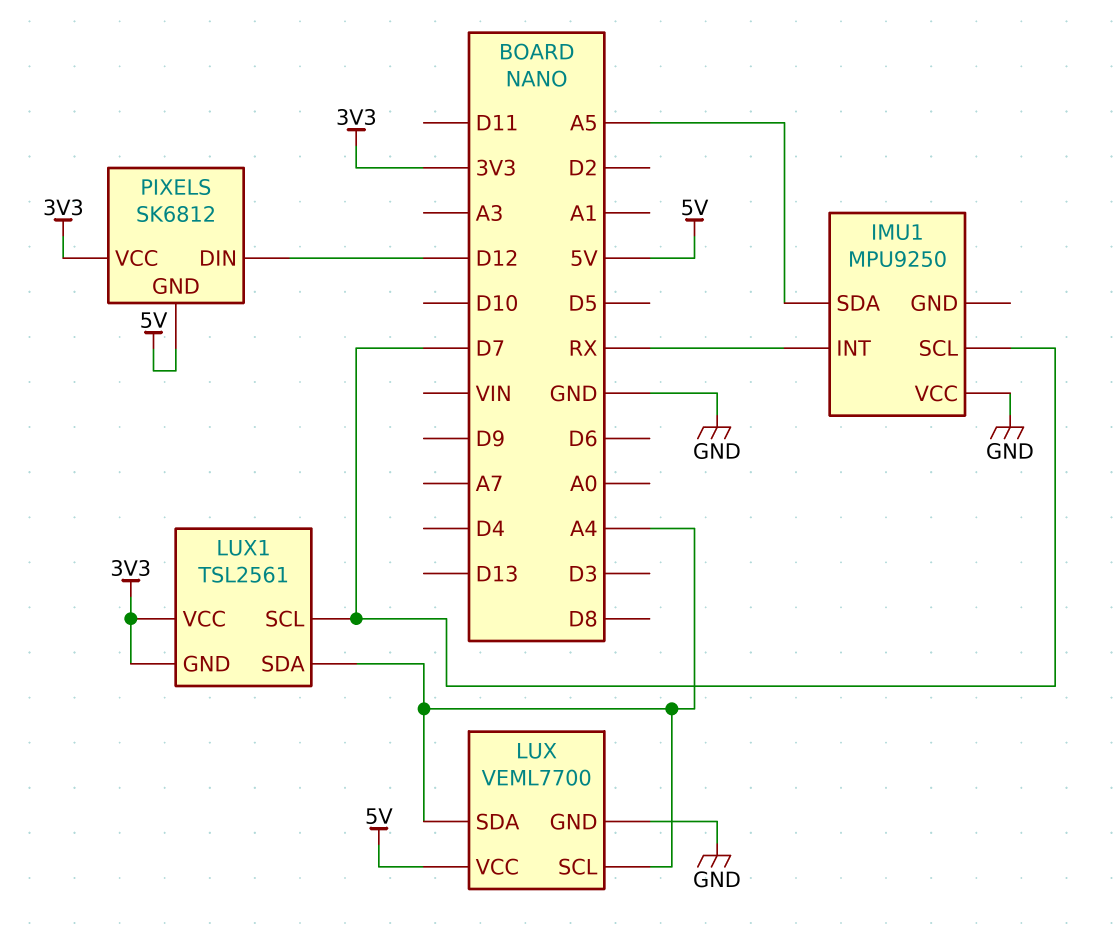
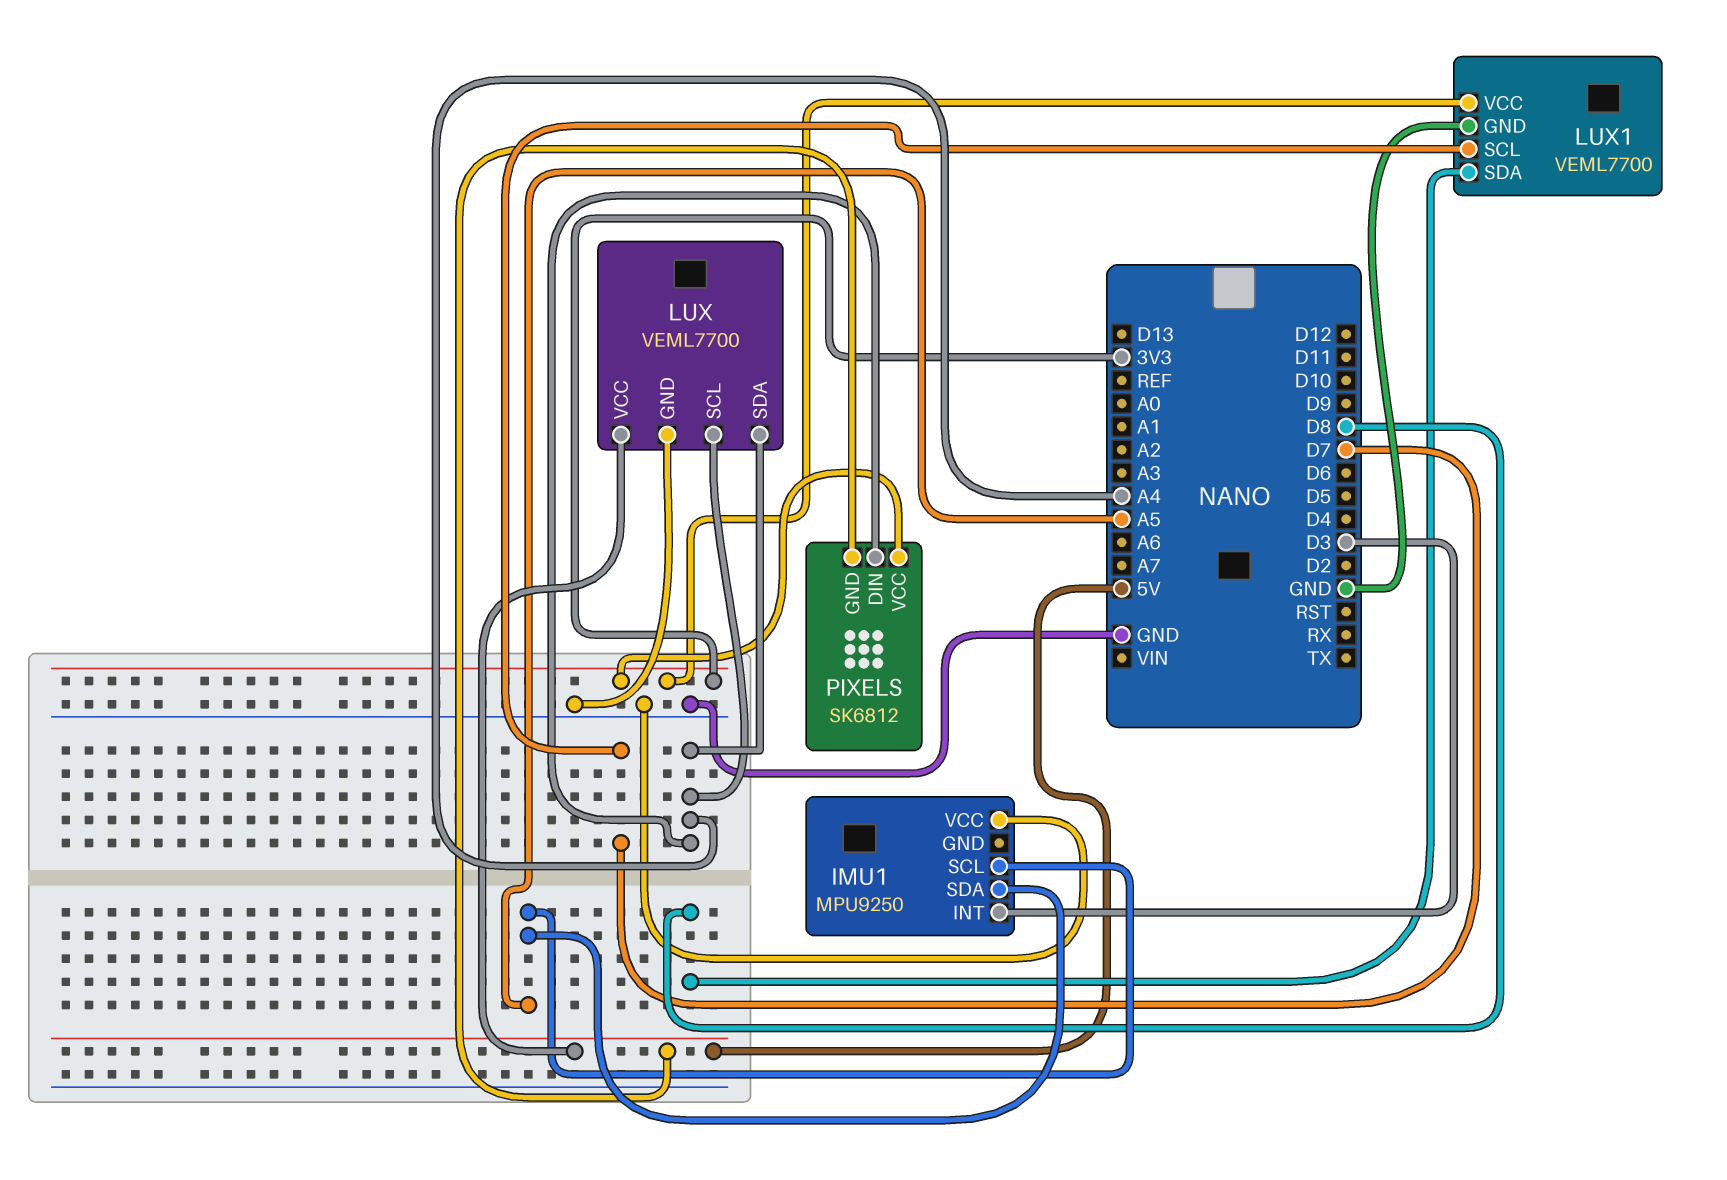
IMU1 pin INT: RX -> D3
IMU1 pin SCL: D7 -> A5
LUX1: TSL2561 -> VEML7700
LUX1 pin GND: 3V3 -> GND
LUX1 pin SDA: A4 -> D8
PIXELS pin DIN: D12 -> A4

